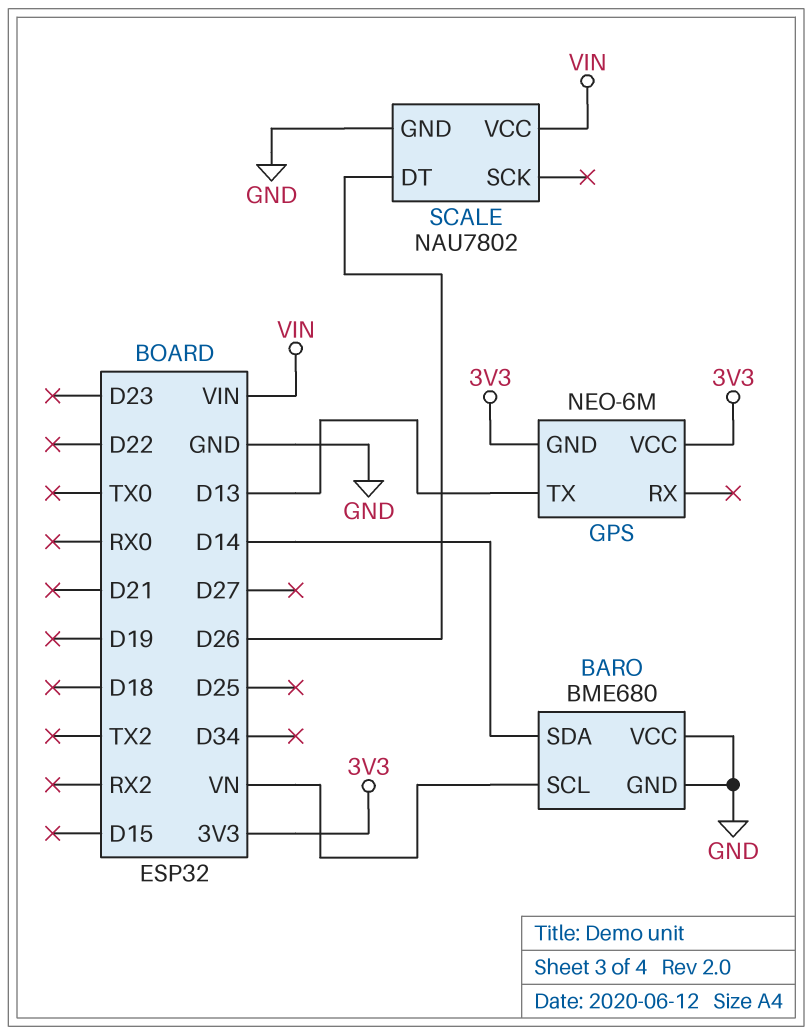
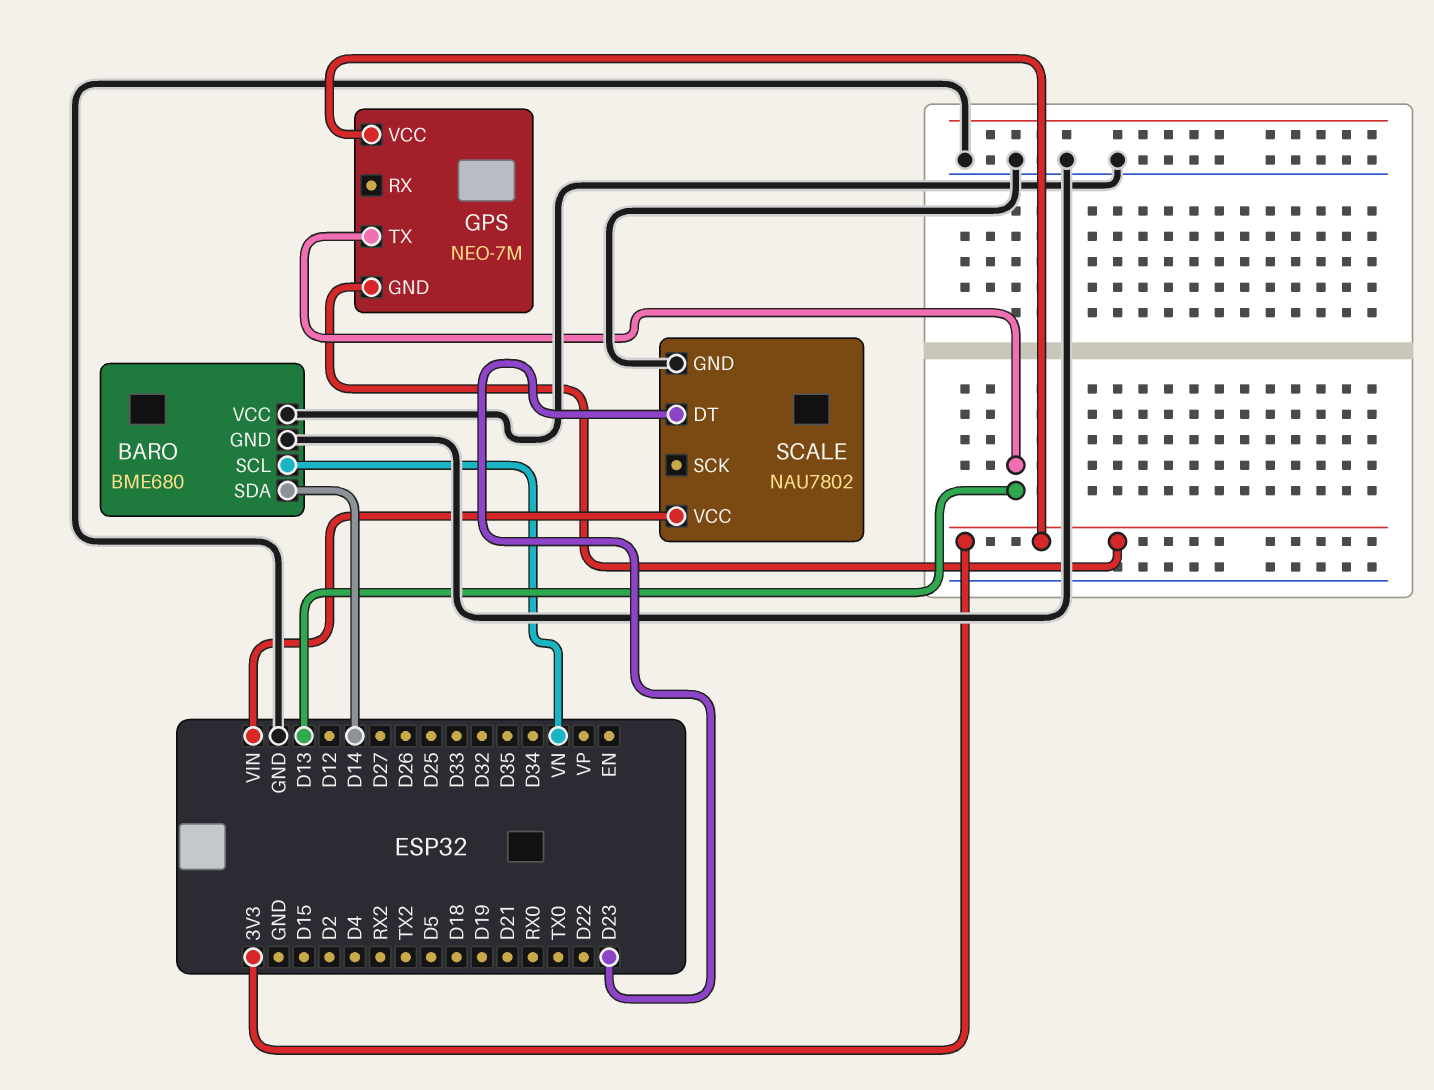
GPS: NEO-6M -> NEO-7M
SCALE pin DT: D26 -> D23

